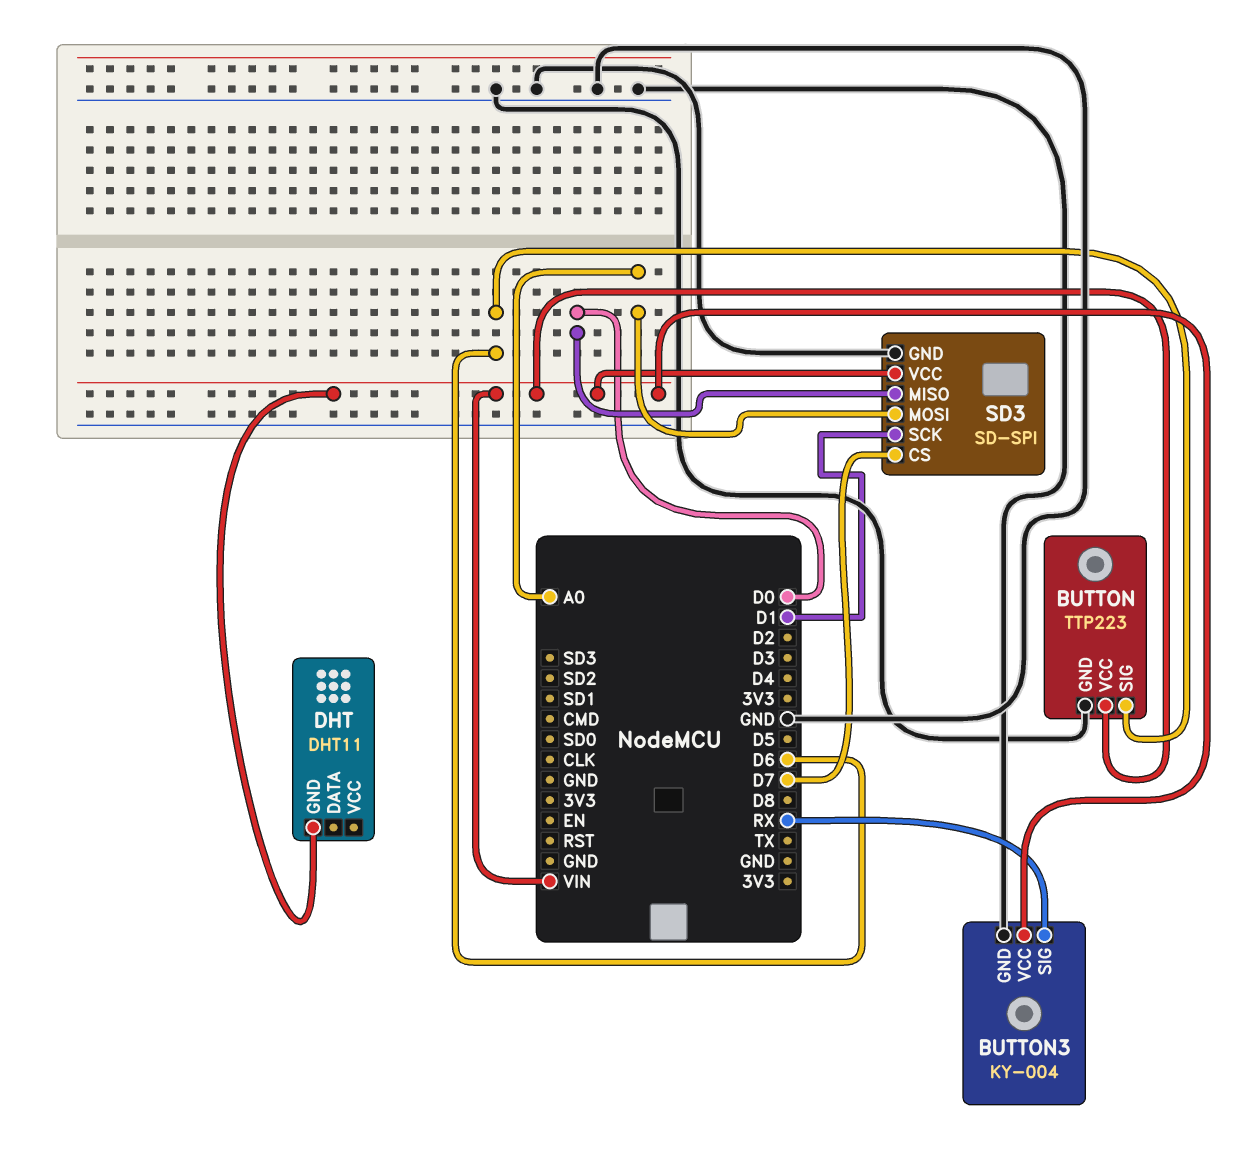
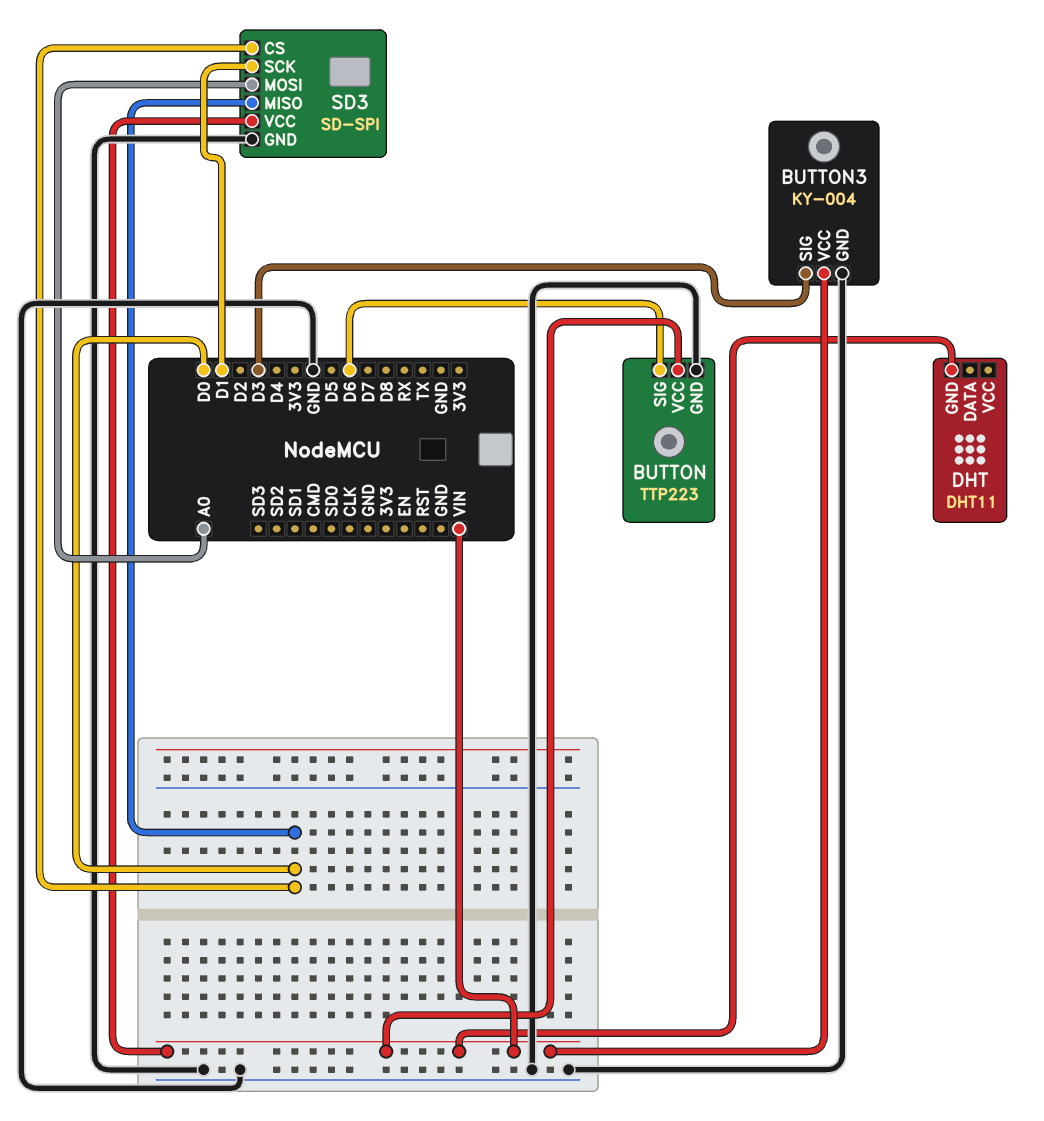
BUTTON3 pin SIG: RX -> D3
SD3 pin CS: D7 -> D0

